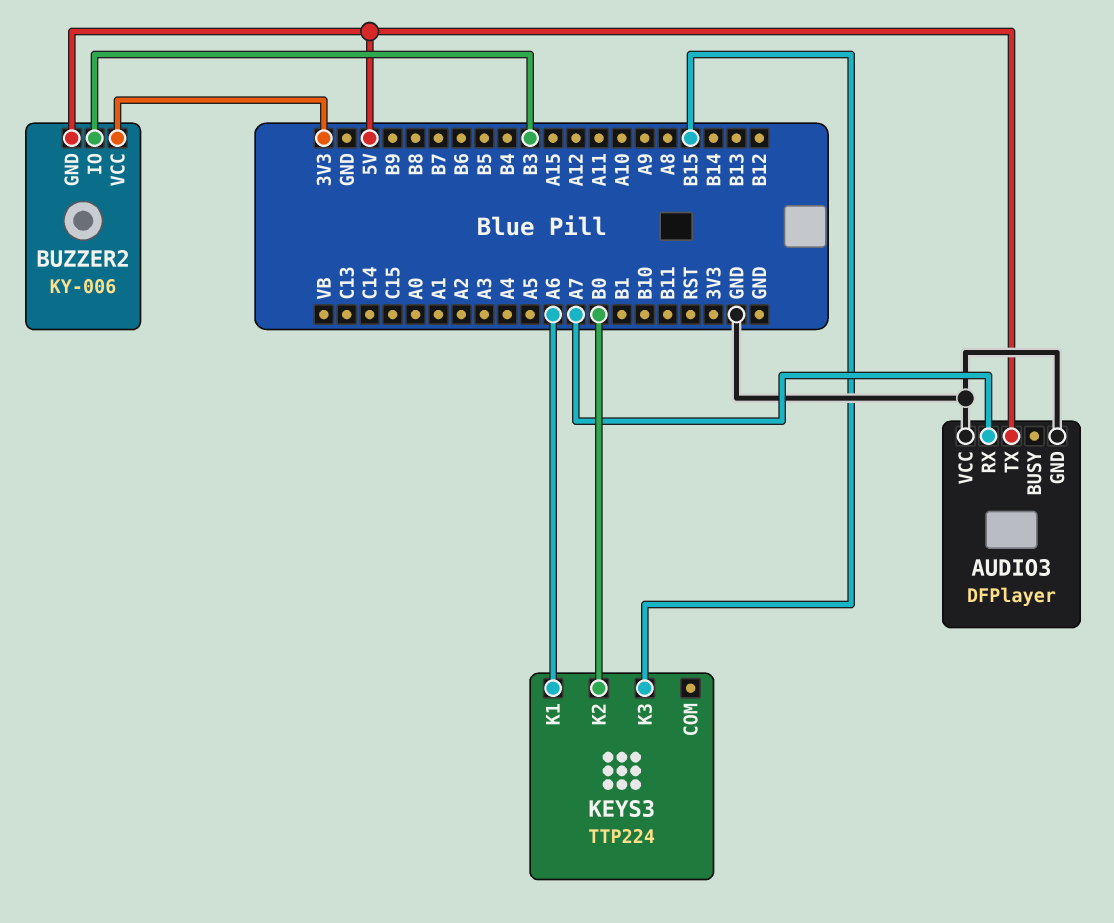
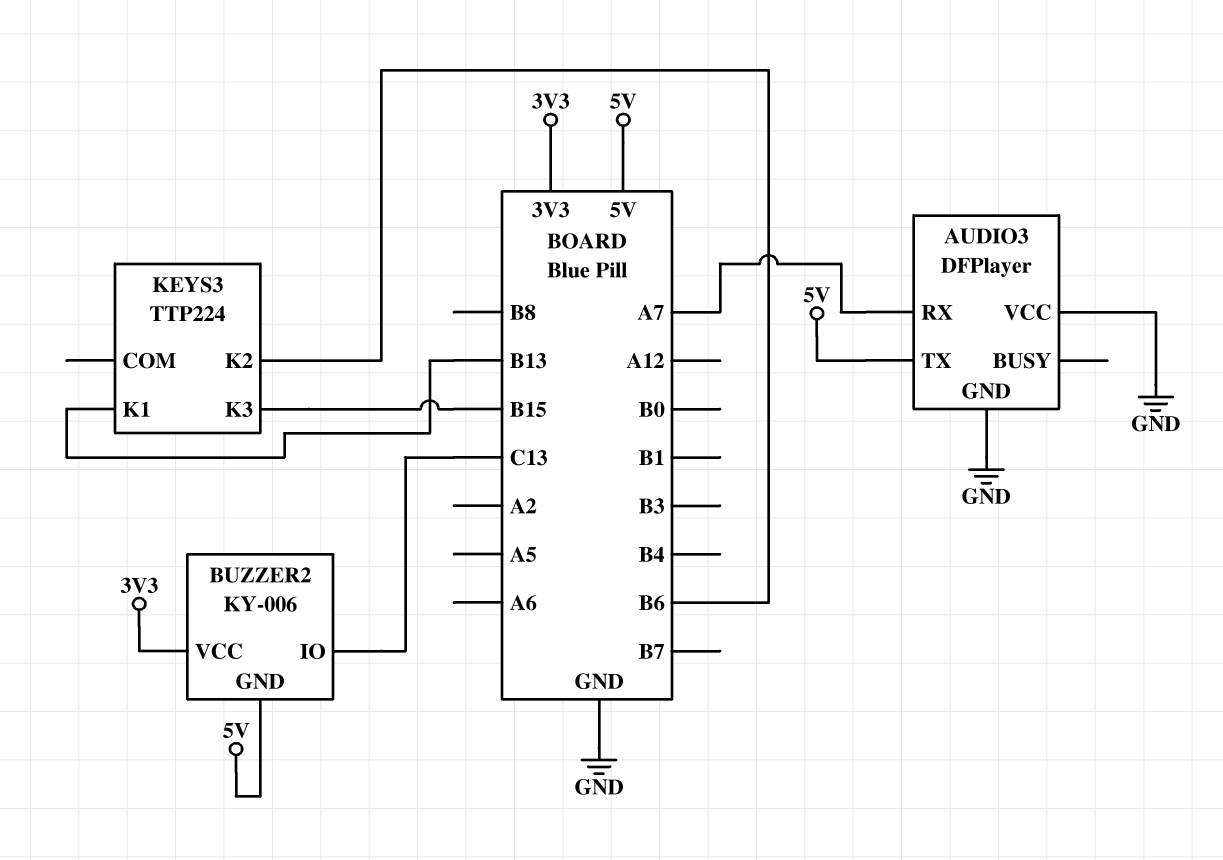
BUZZER2 pin IO: B3 -> C13
KEYS3 pin K1: A6 -> B13
KEYS3 pin K2: B0 -> B6

